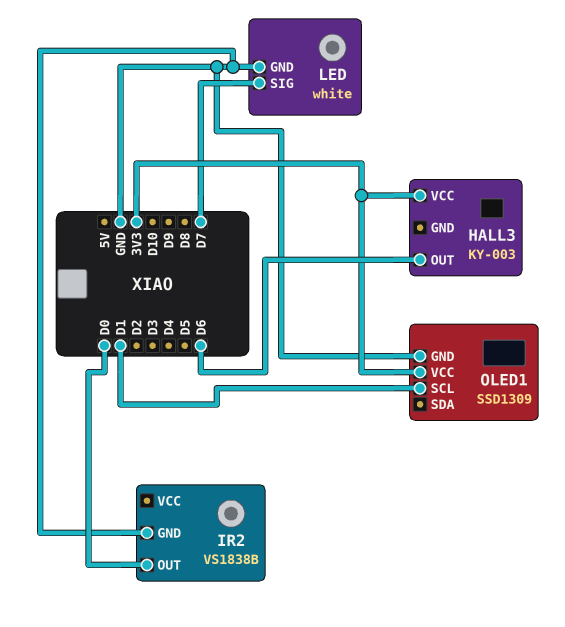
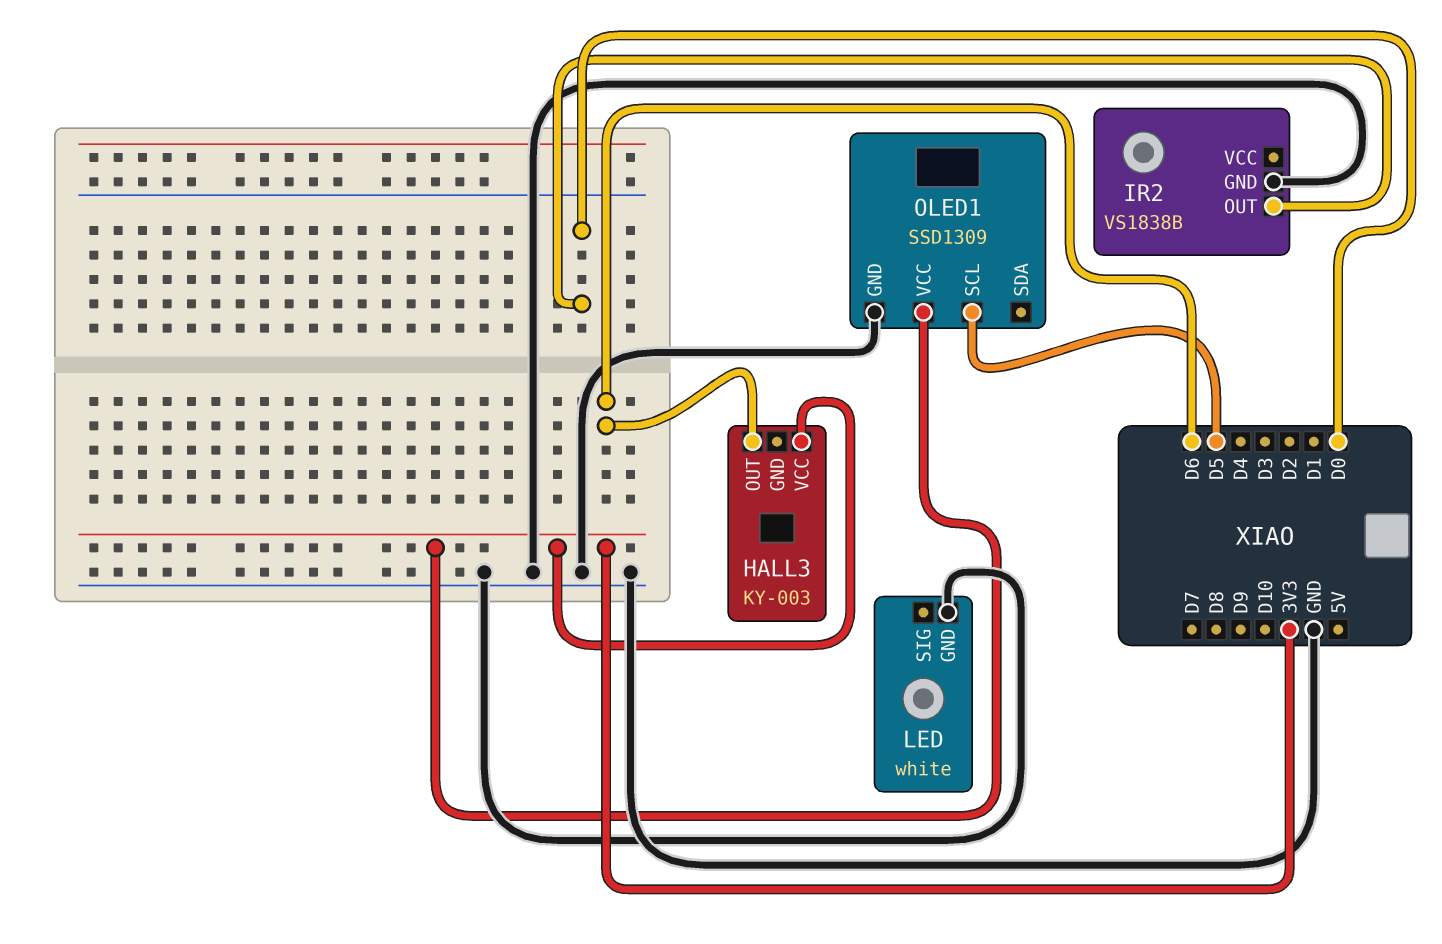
LED pin SIG: D7 -> none
OLED1 pin SCL: D1 -> D5

